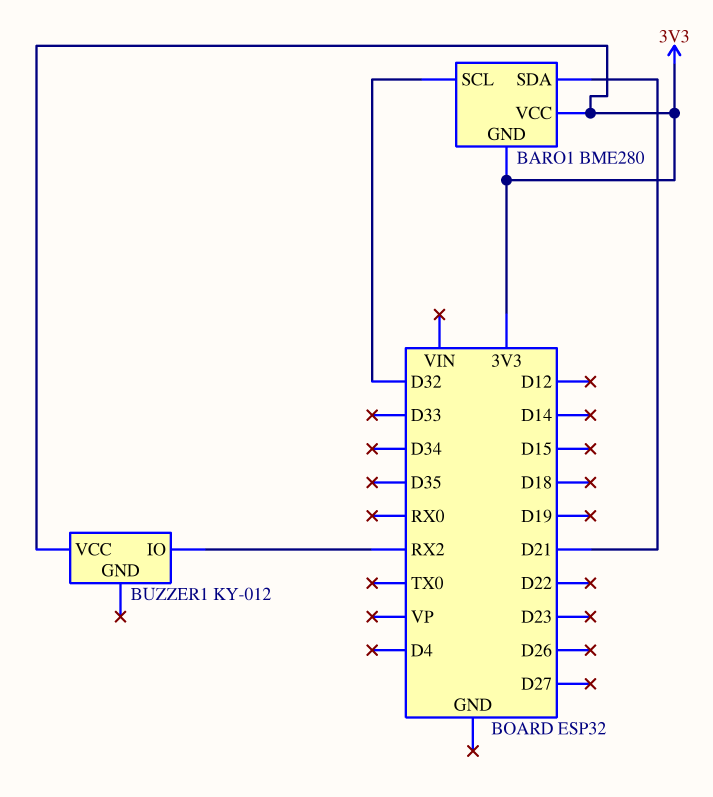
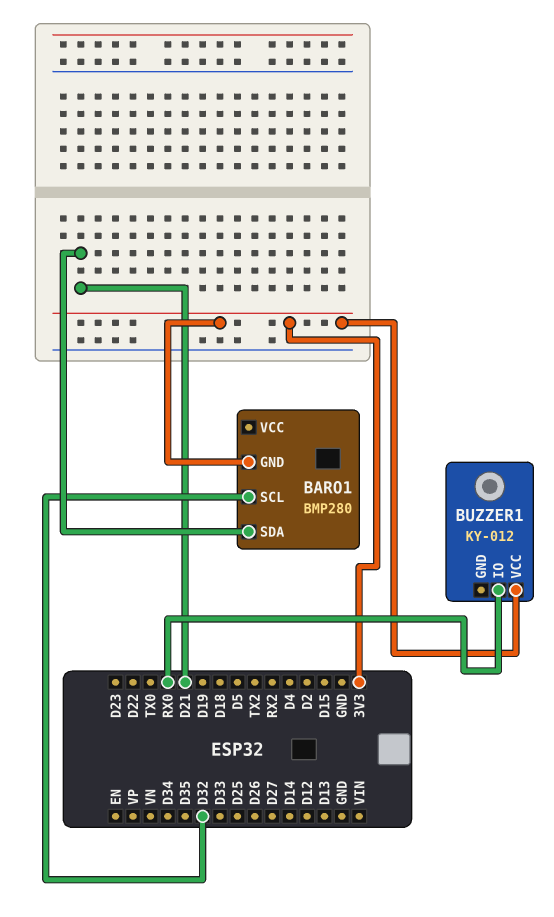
BARO1: BME280 -> BMP280
BARO1 pin VCC: 3V3 -> none
BUZZER1 pin IO: RX2 -> RX0

